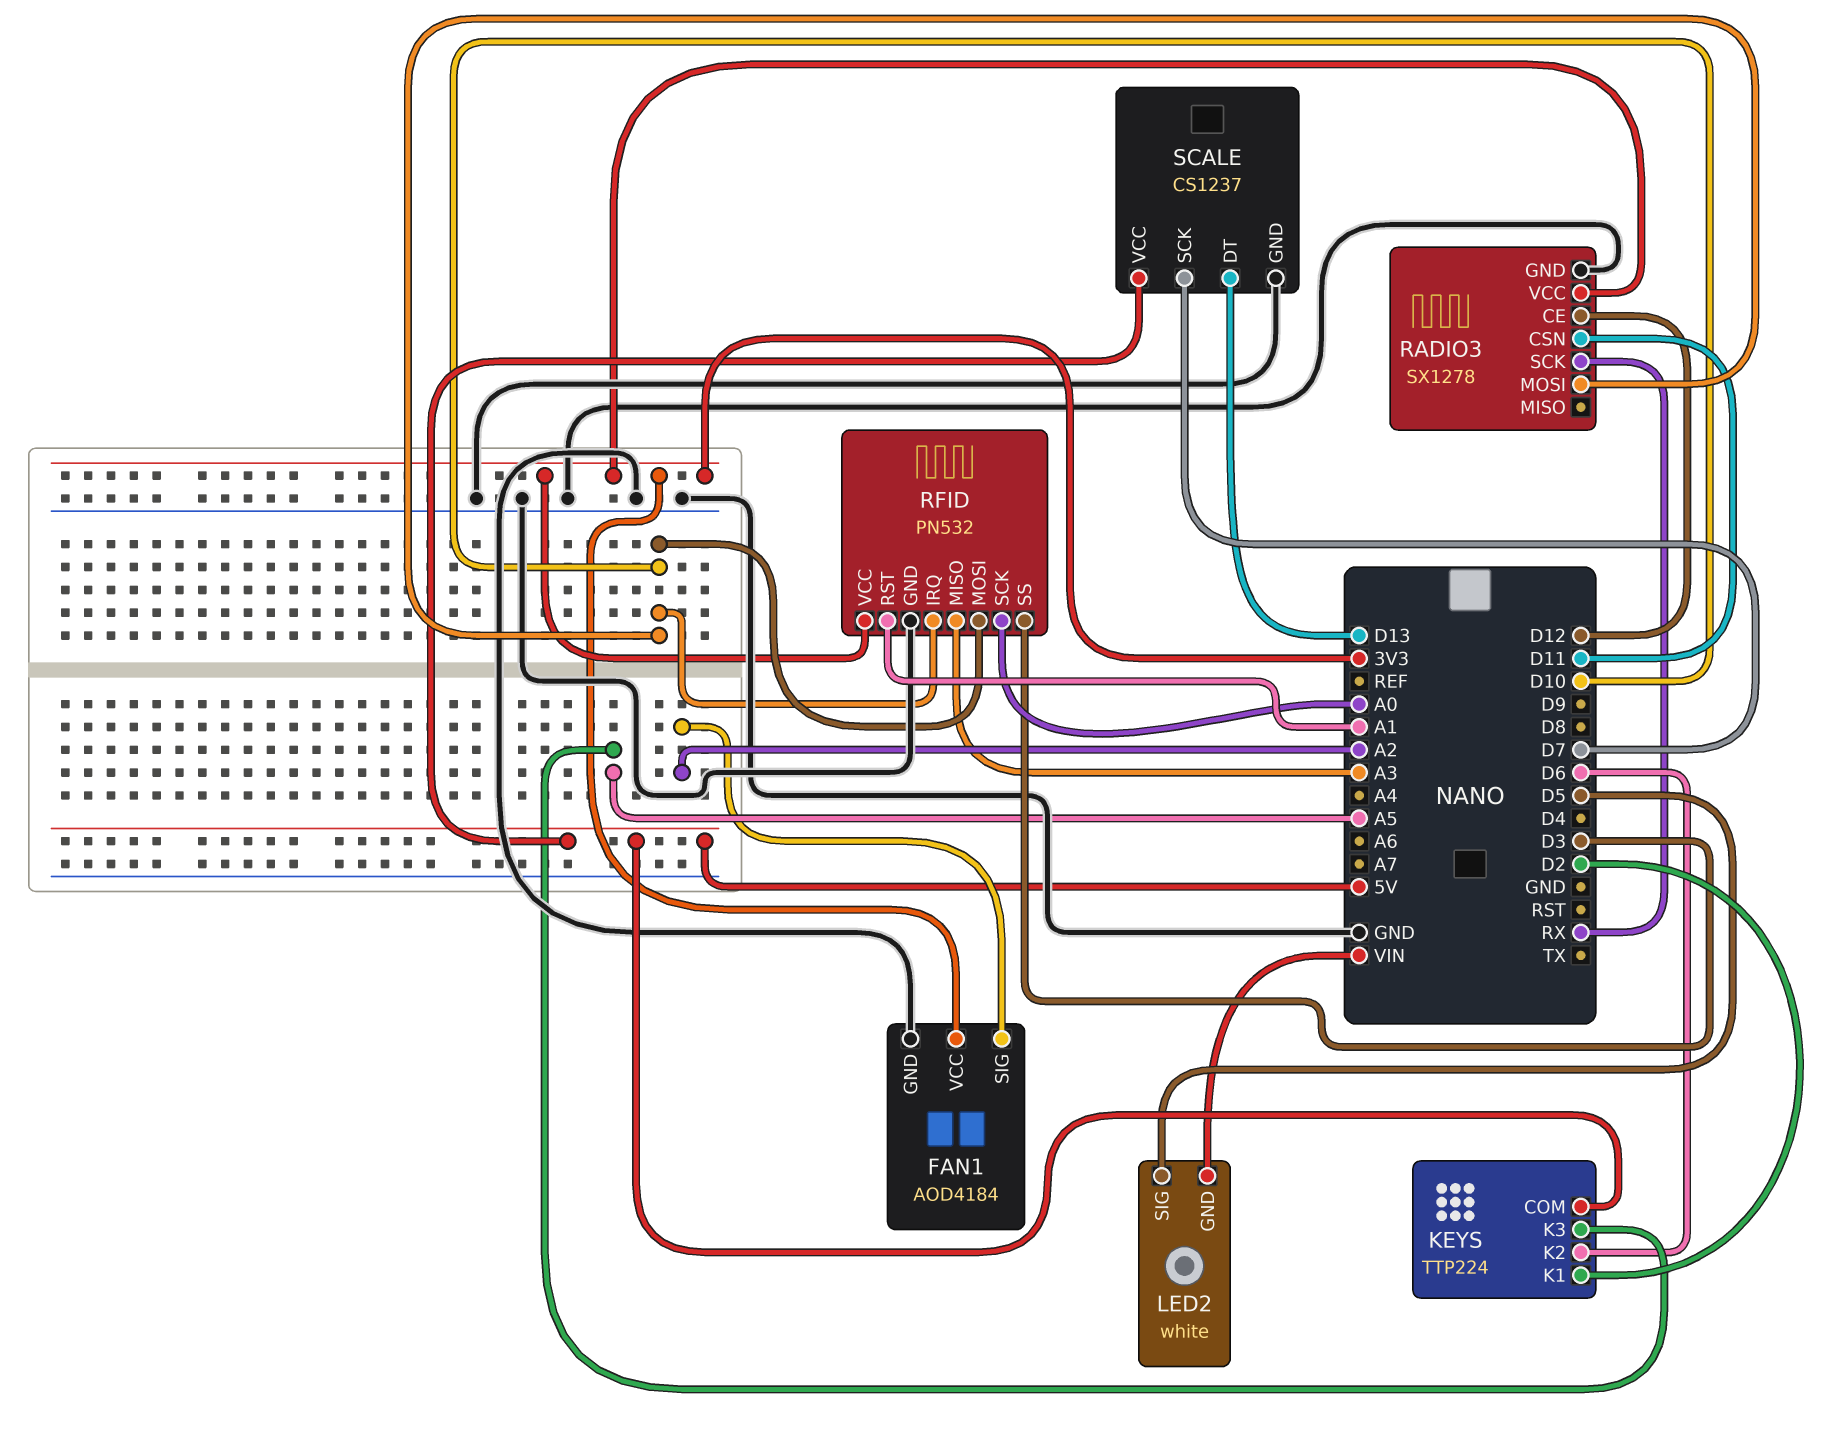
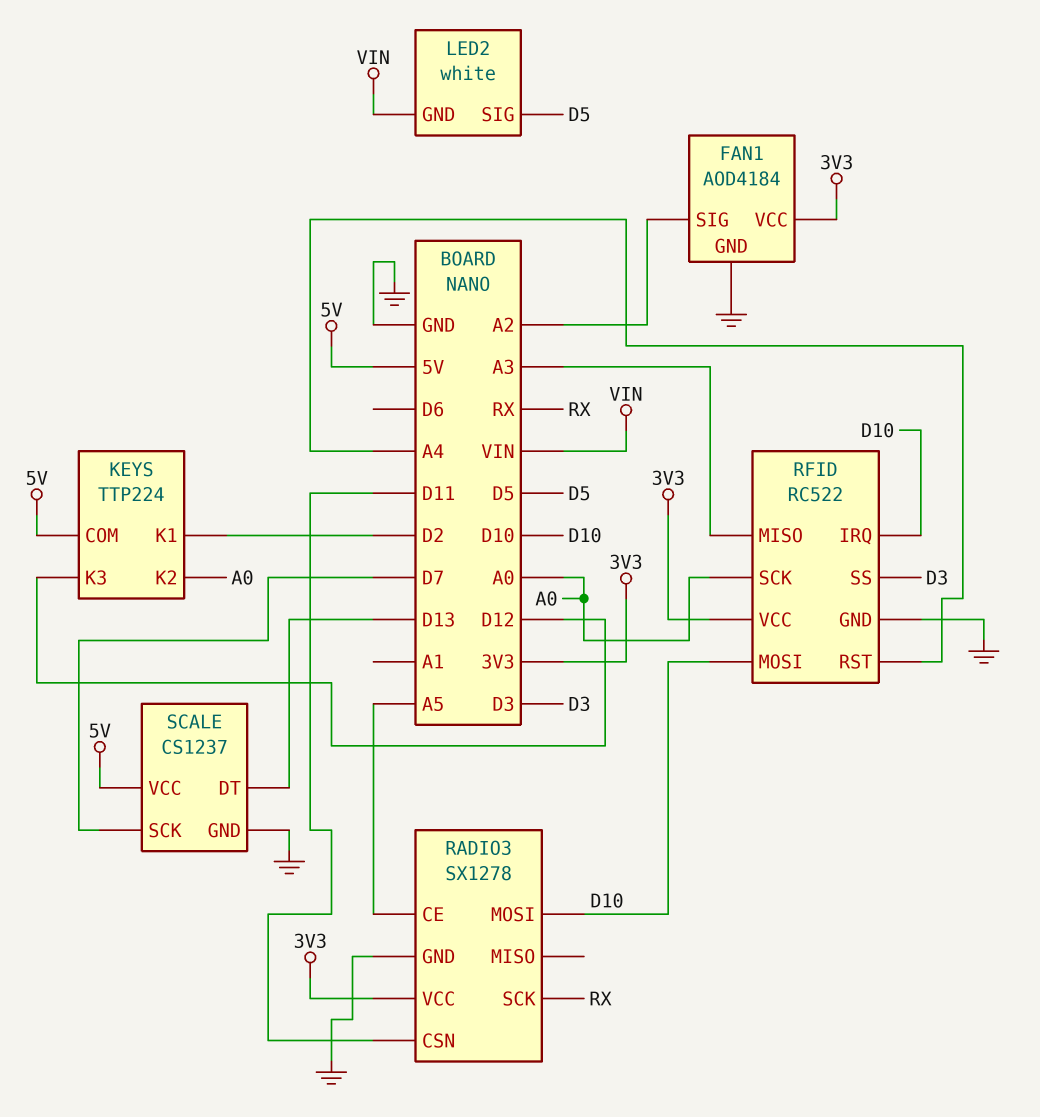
KEYS pin K2: D6 -> A0
KEYS pin K3: A5 -> D12
RADIO3 pin CE: D12 -> A5
RFID: PN532 -> RC522
RFID pin RST: A1 -> A4

